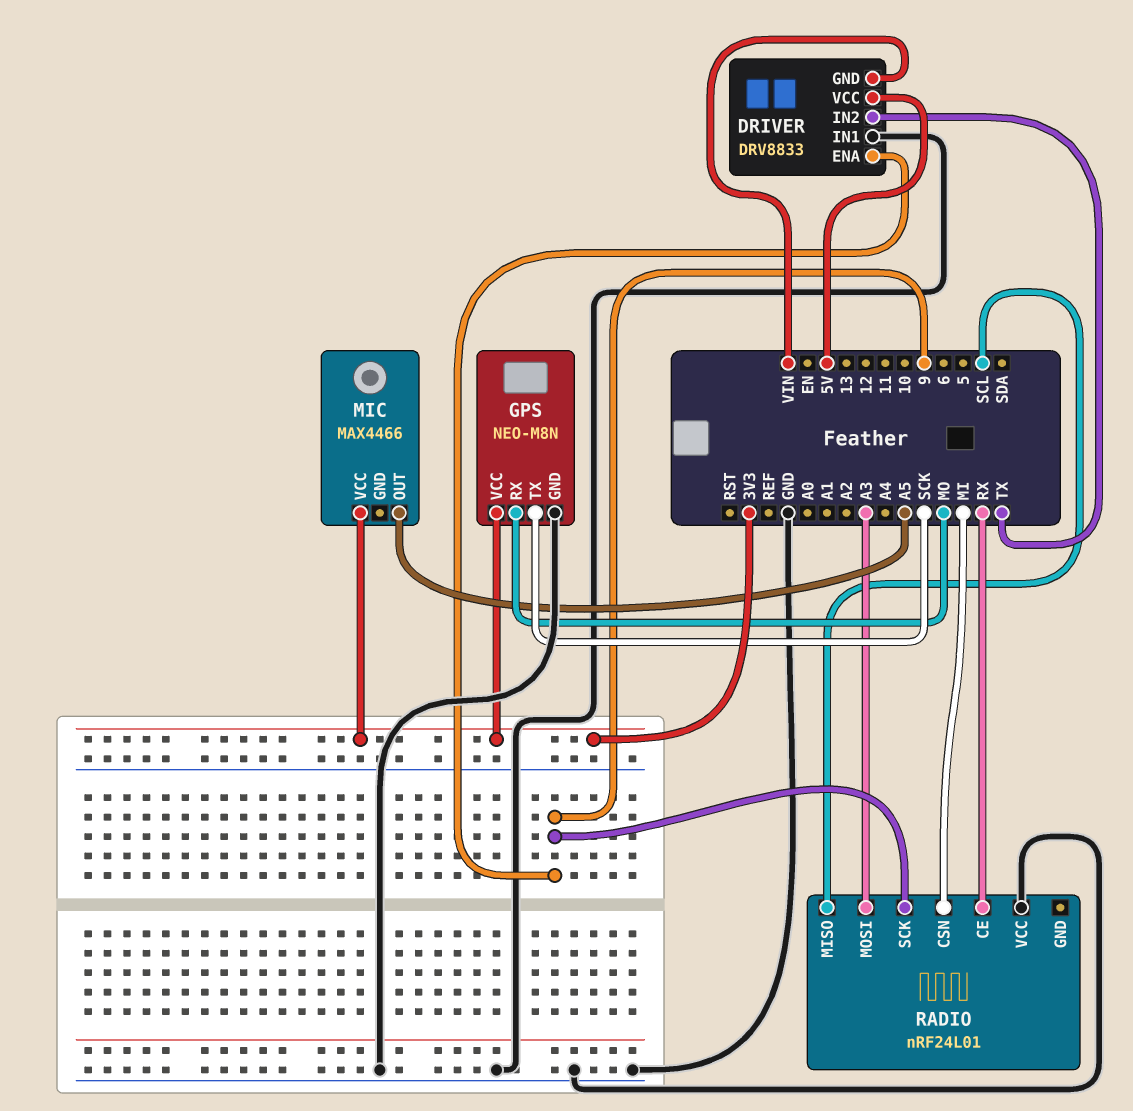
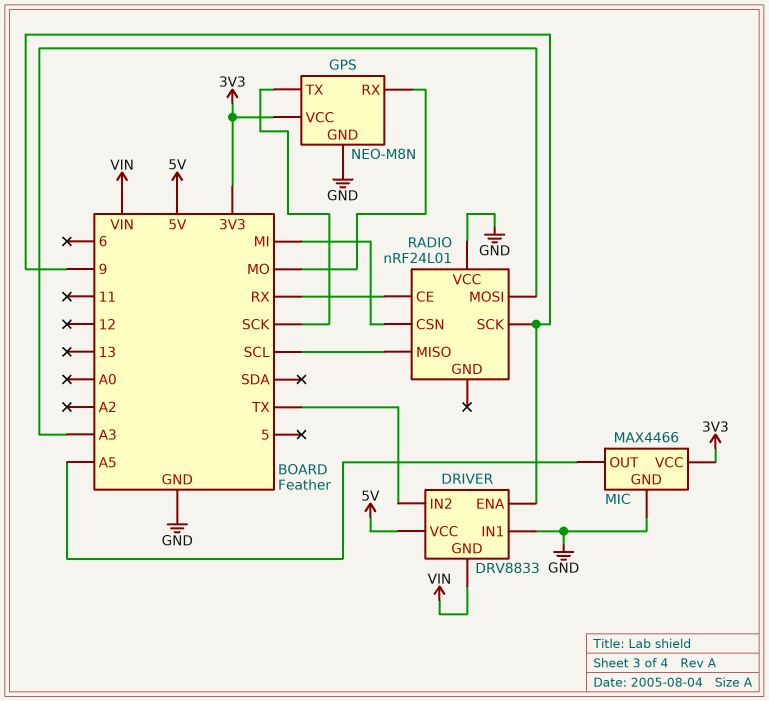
MIC pin GND: none -> GND

